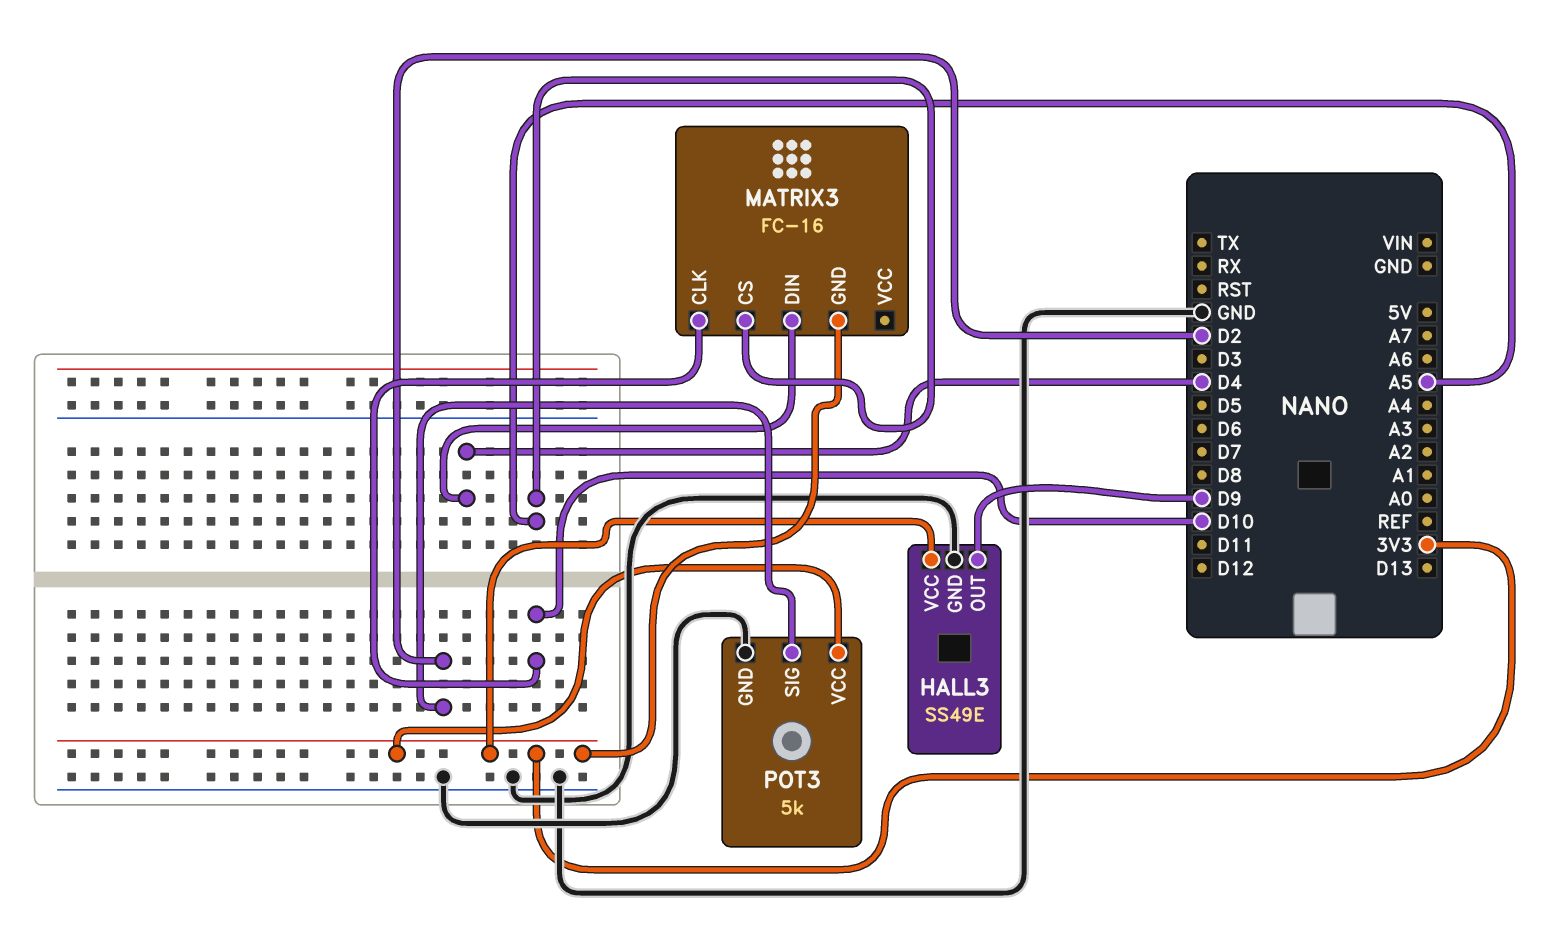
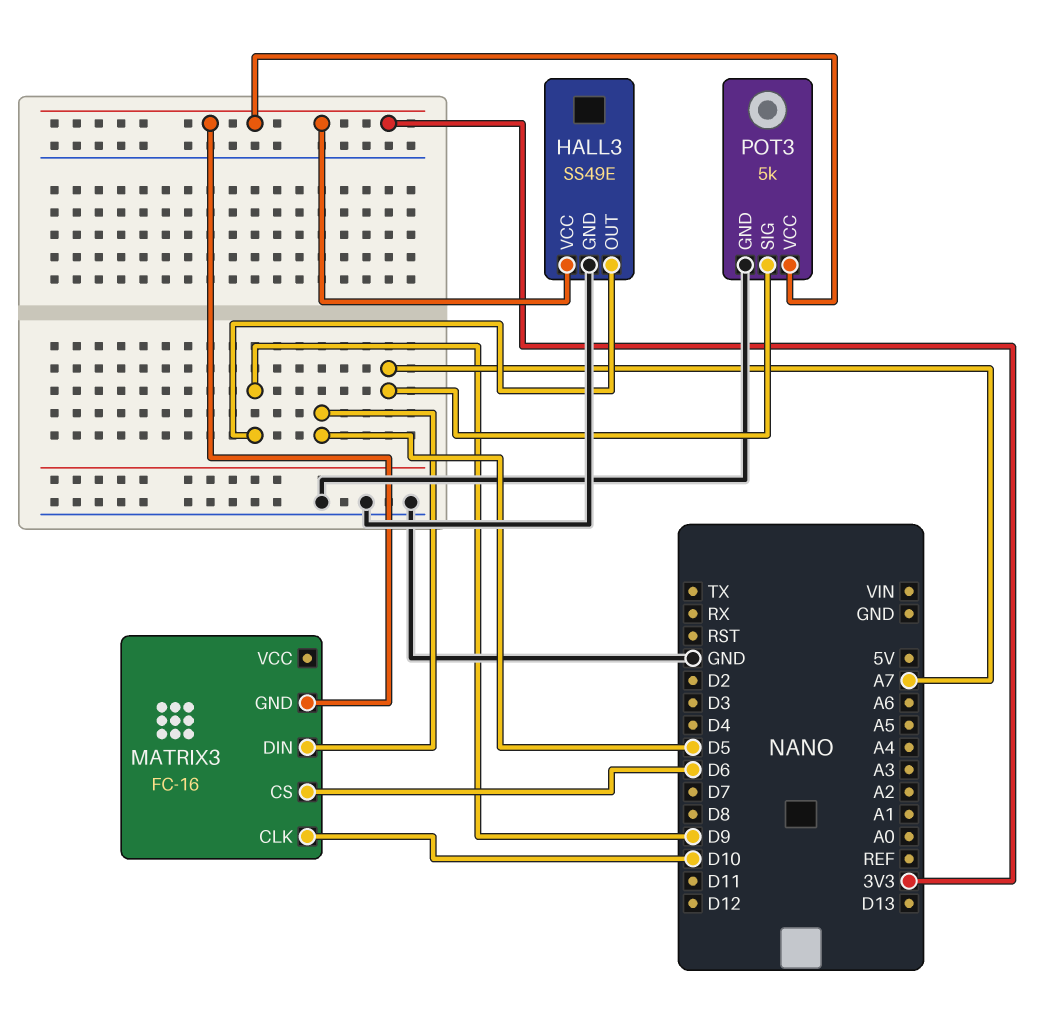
MATRIX3 pin CS: A5 -> D6
MATRIX3 pin DIN: D4 -> D5
POT3 pin SIG: D2 -> A7

